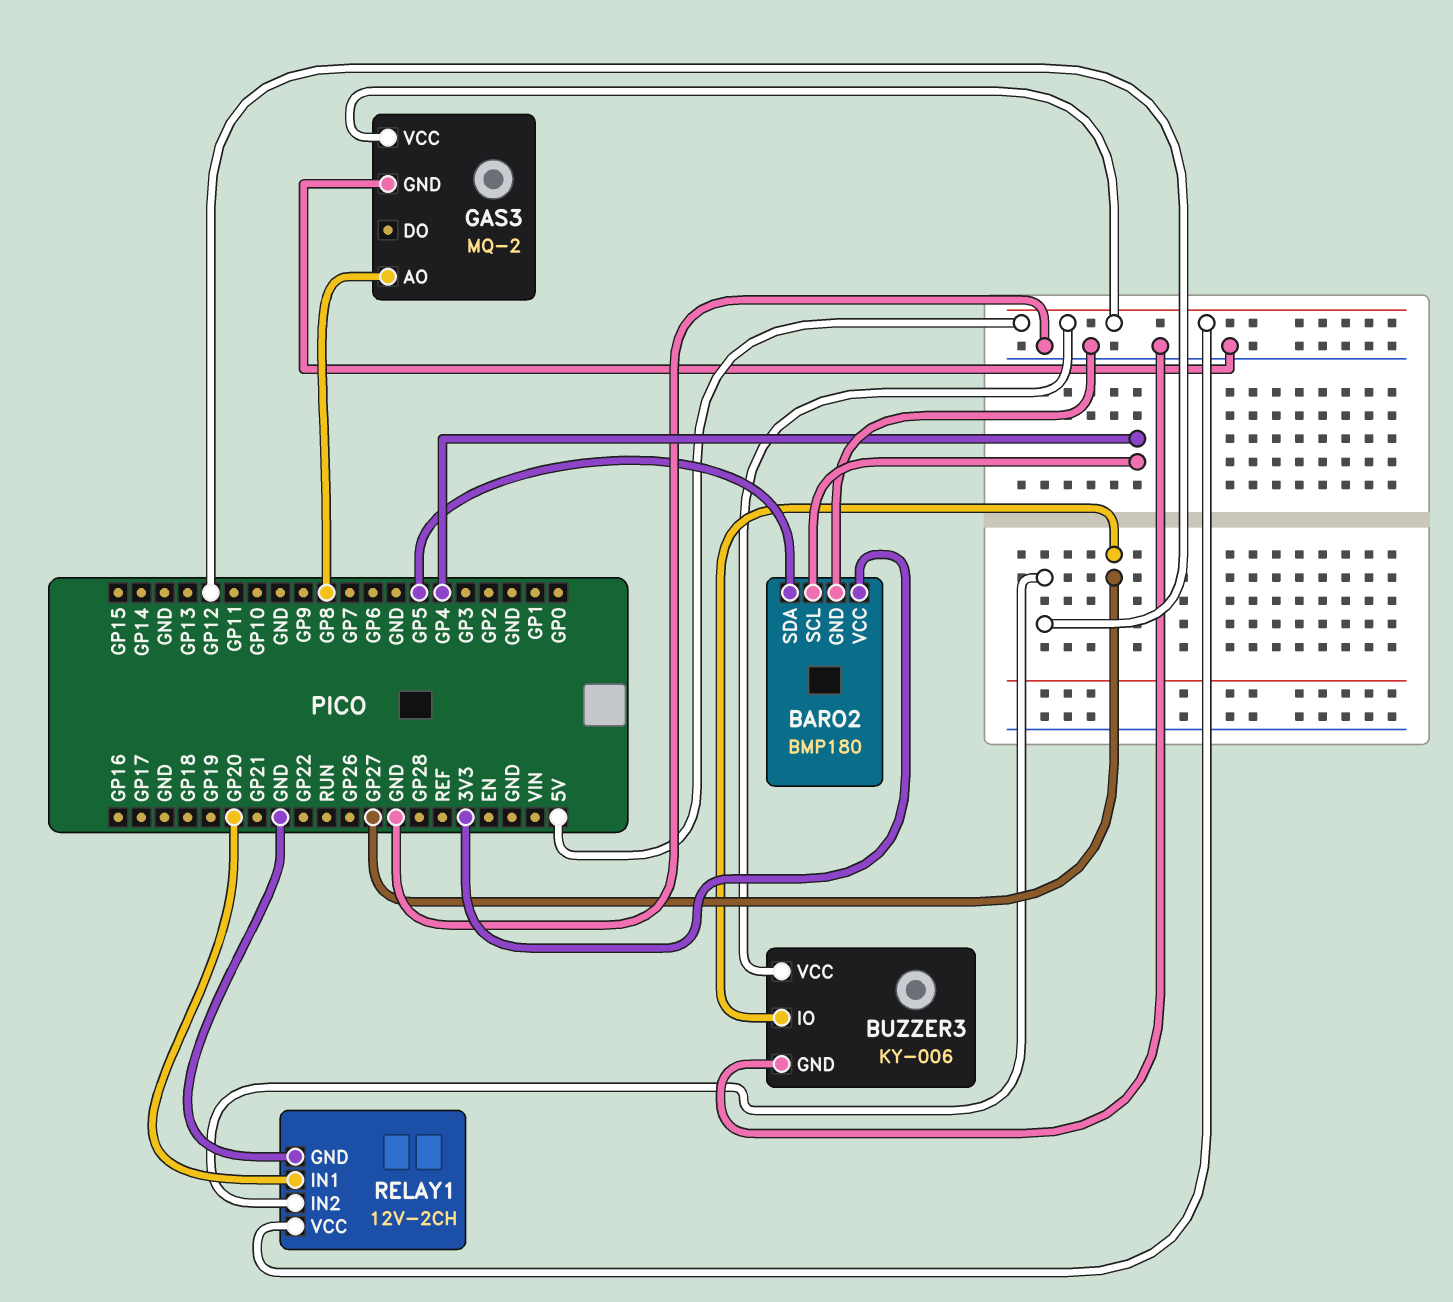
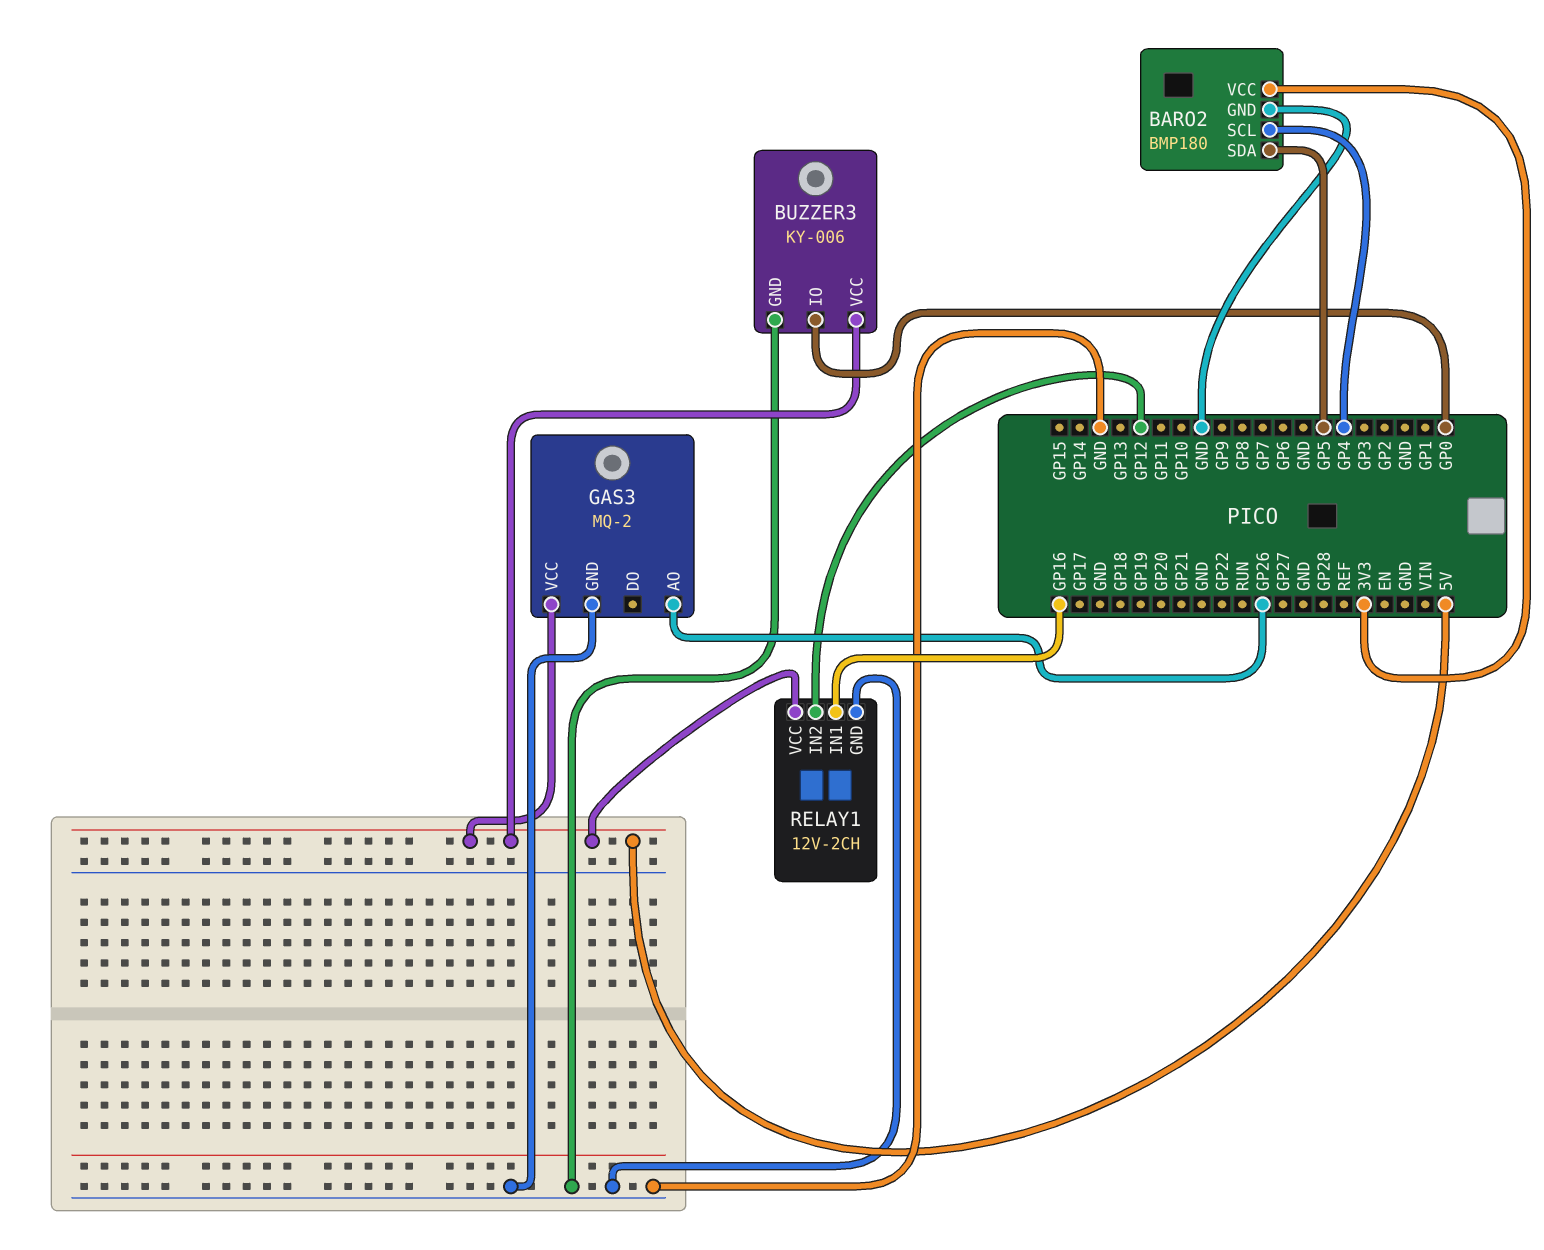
BUZZER3 pin IO: GP27 -> GP0
GAS3 pin AO: GP8 -> GP26
RELAY1 pin IN1: GP20 -> GP16

